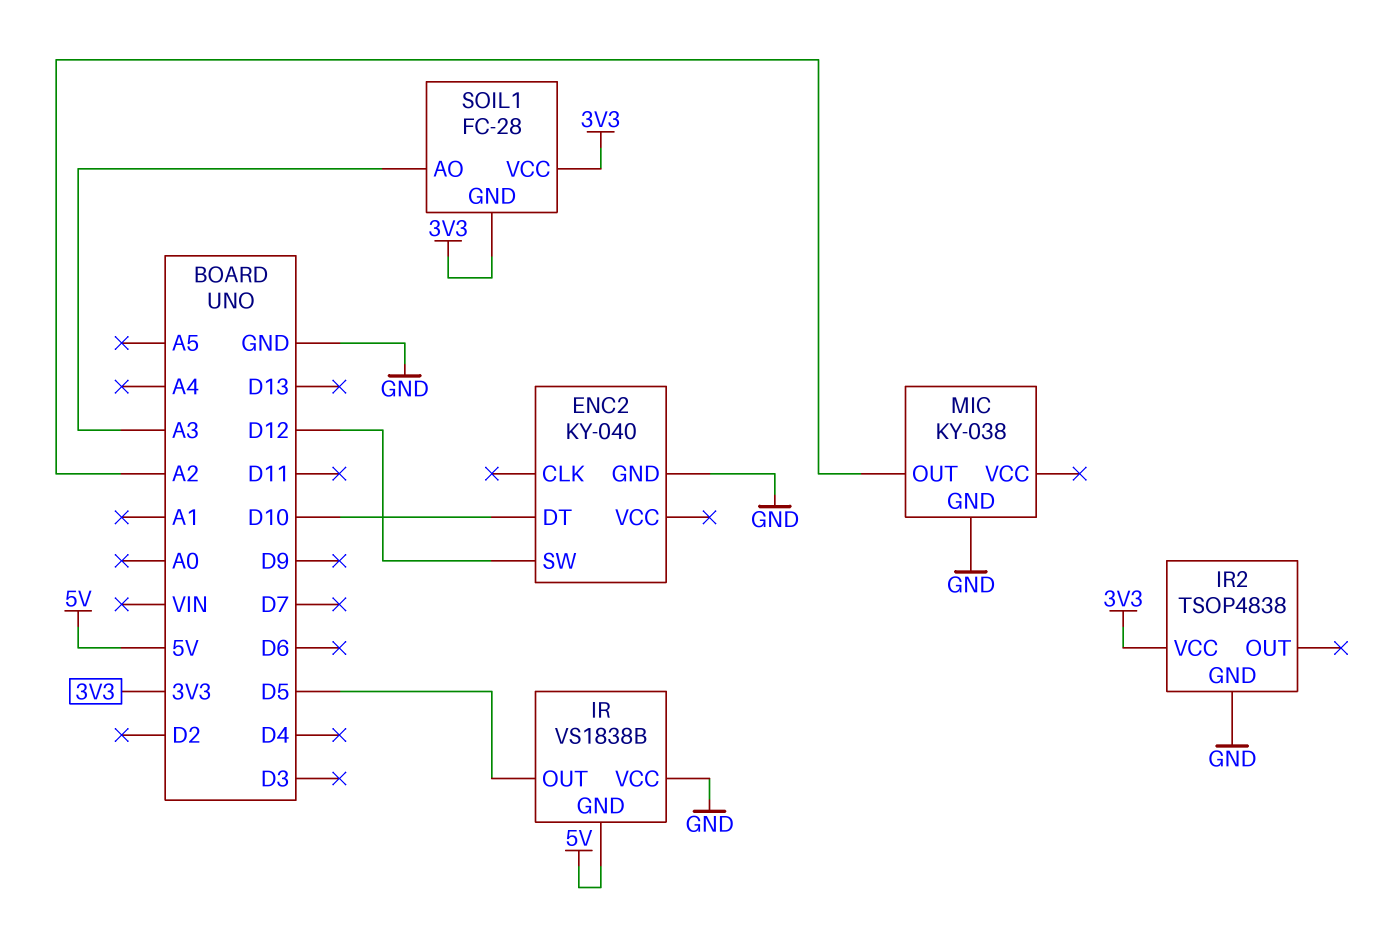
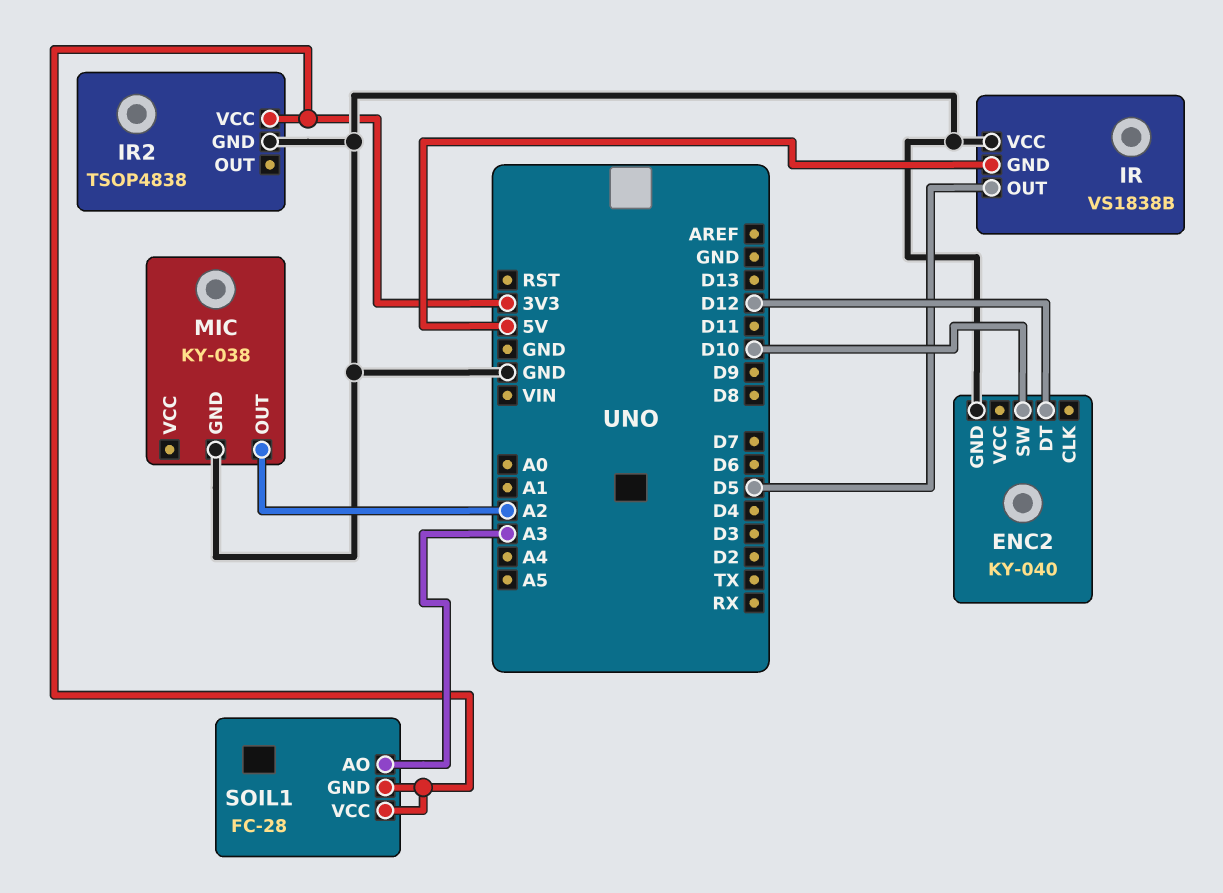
ENC2 pin DT: D10 -> D12
ENC2 pin SW: D12 -> D10

